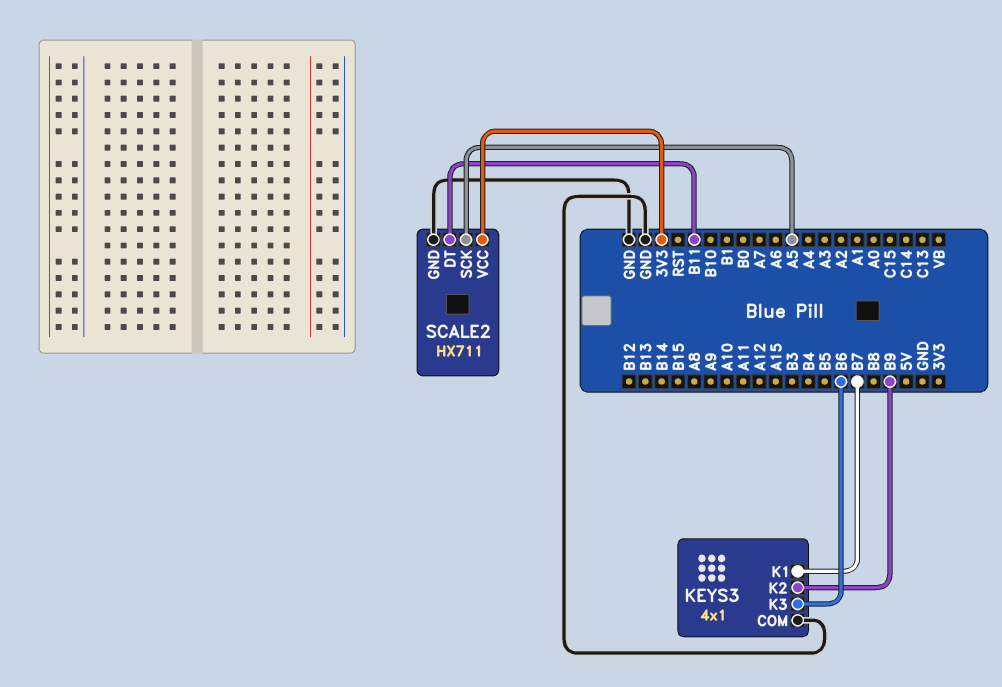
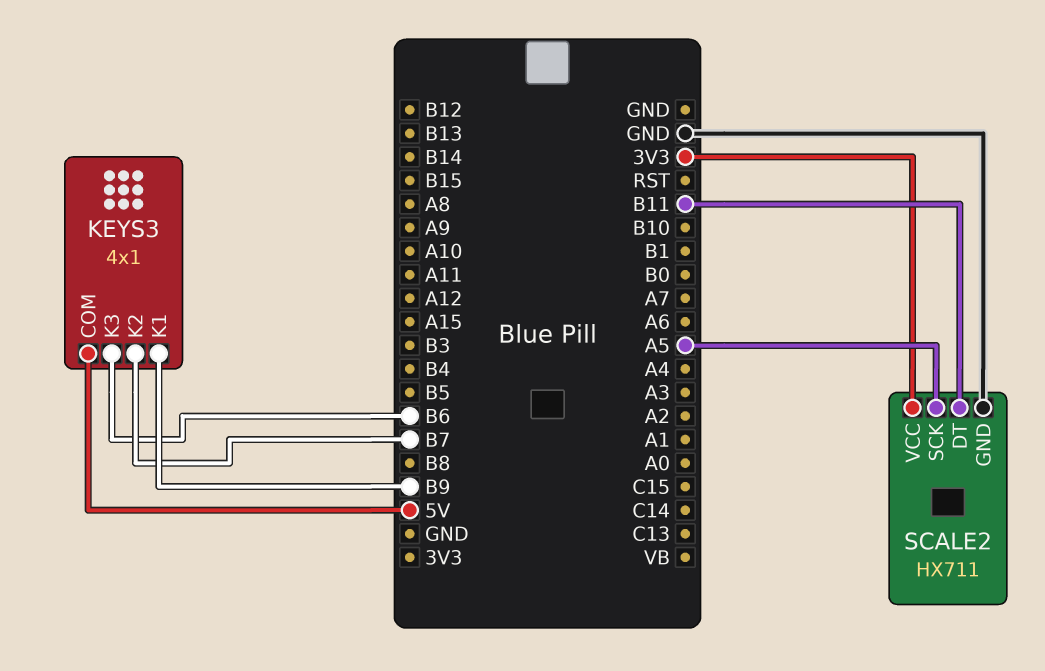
KEYS3 pin COM: GND -> 5V
KEYS3 pin K1: B7 -> B9
KEYS3 pin K2: B9 -> B7

